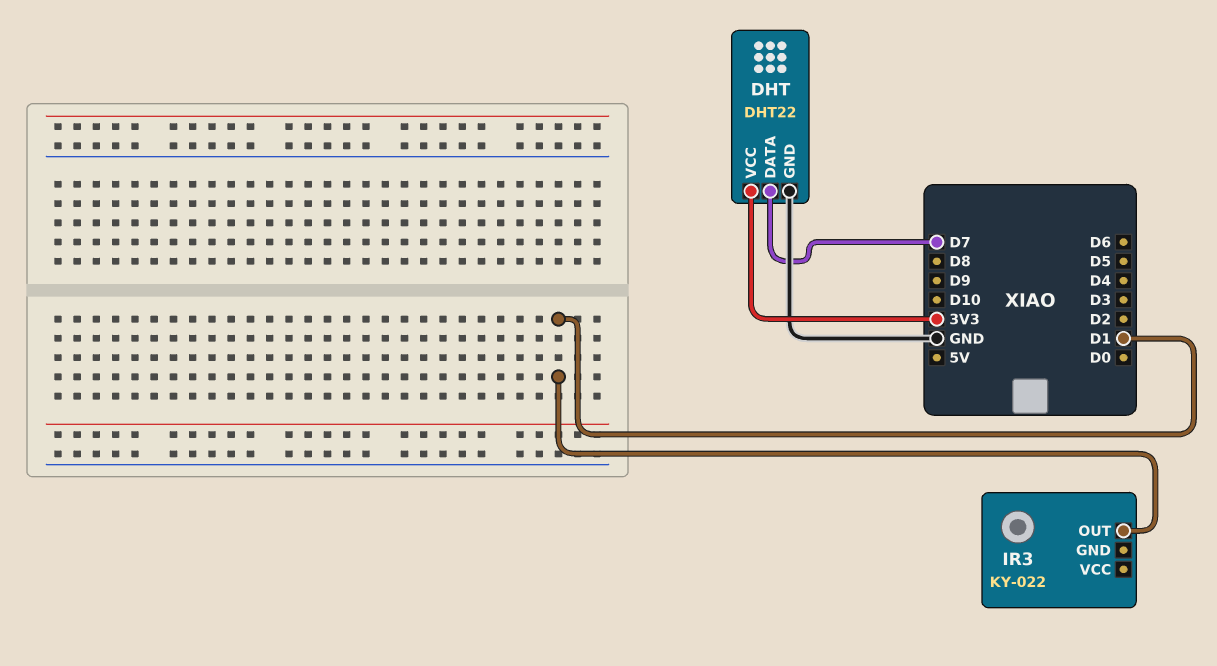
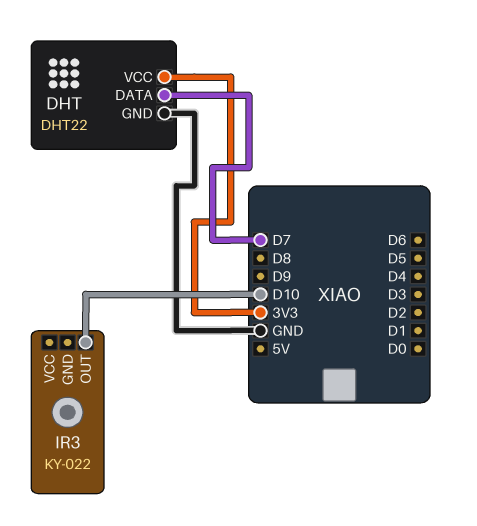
IR3 pin OUT: D1 -> D10

